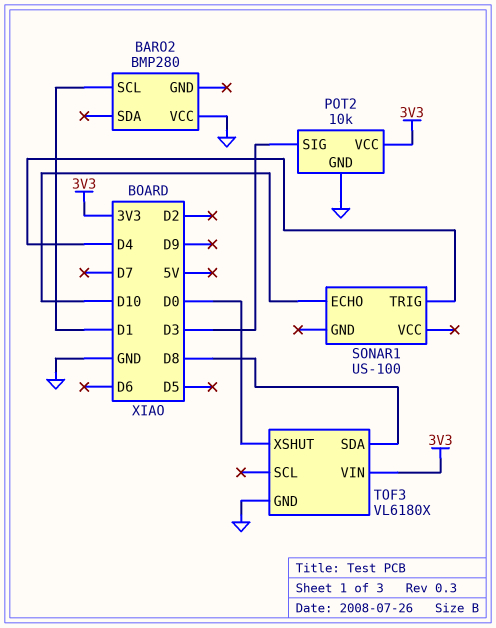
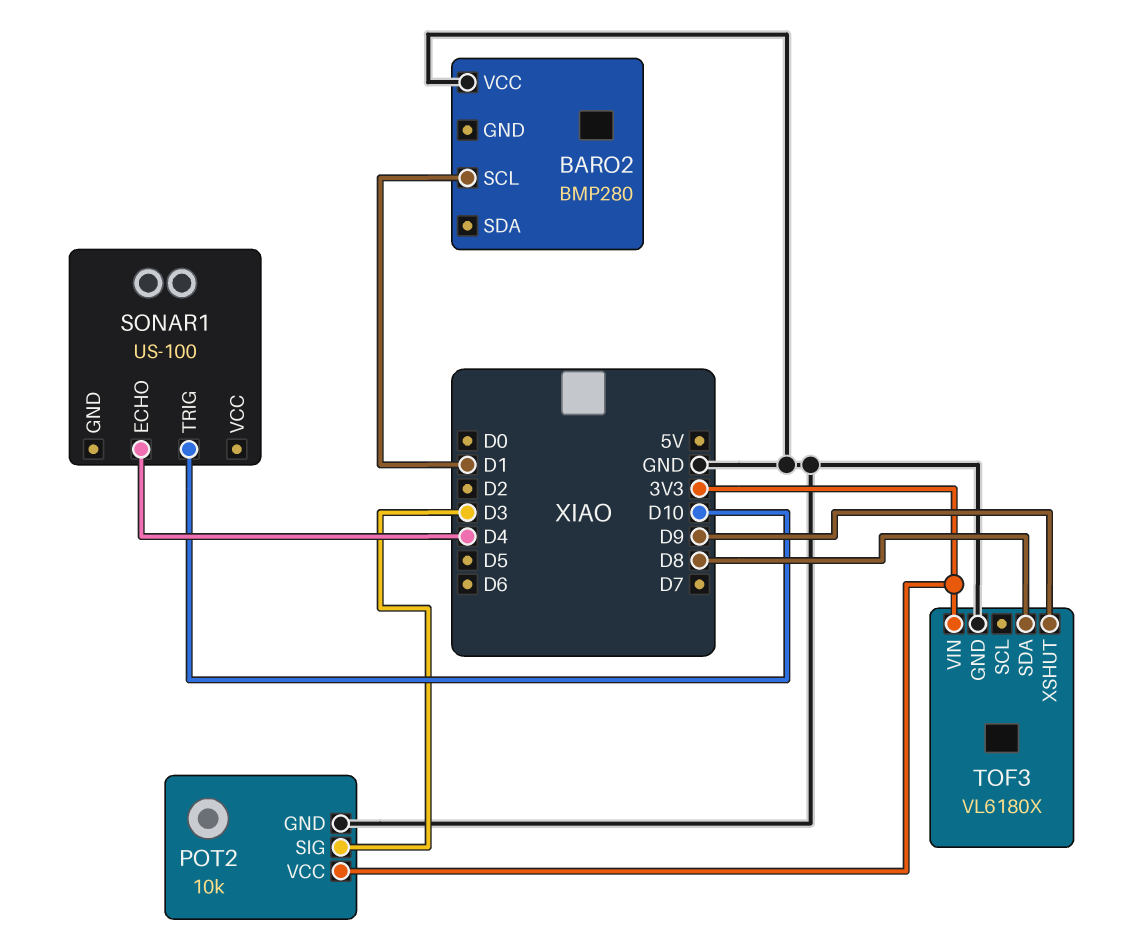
SONAR1 pin ECHO: D10 -> D4
SONAR1 pin TRIG: D4 -> D10
TOF3 pin XSHUT: D0 -> D9

